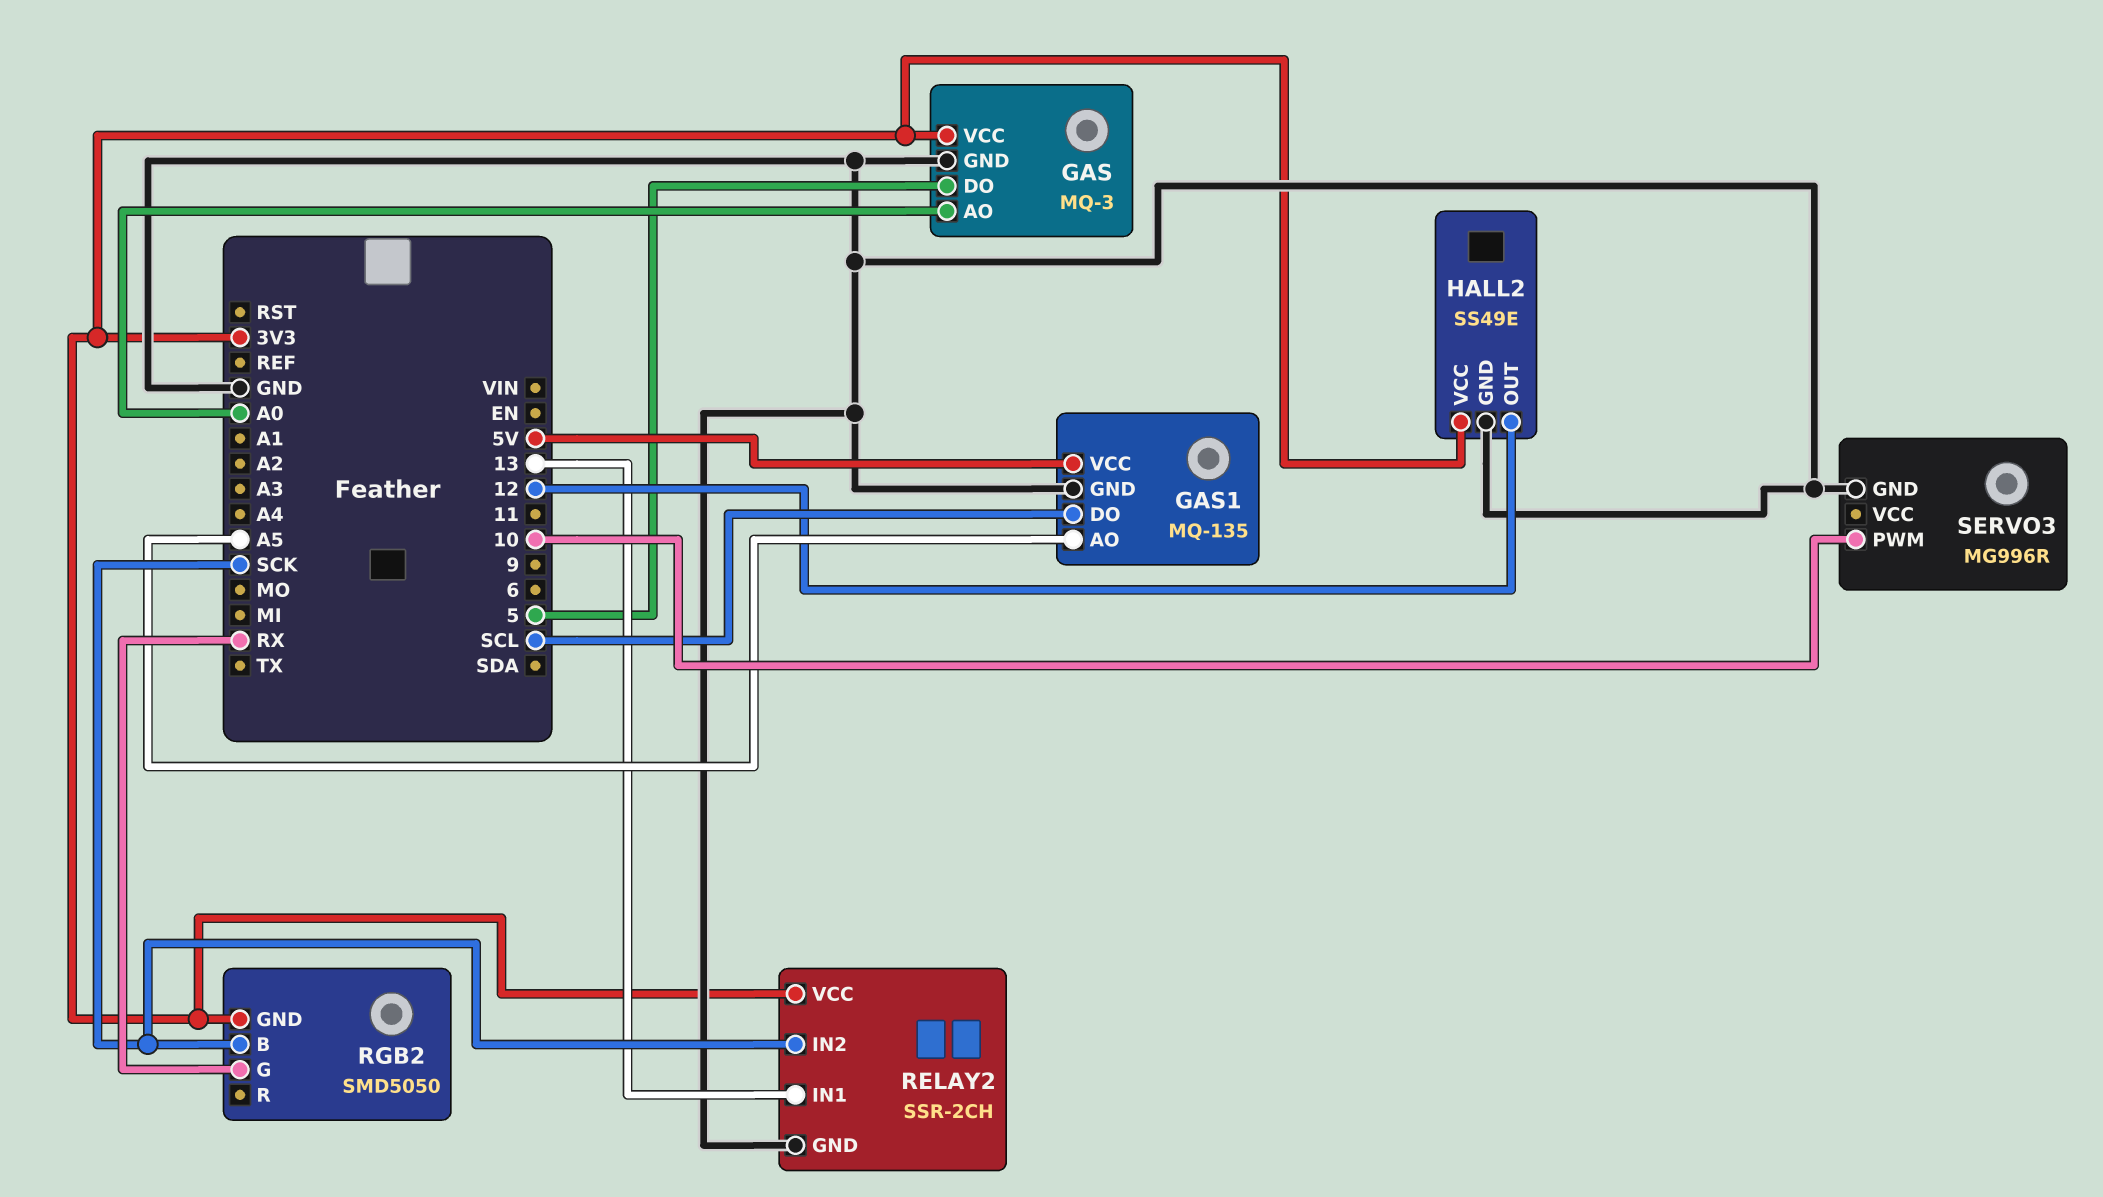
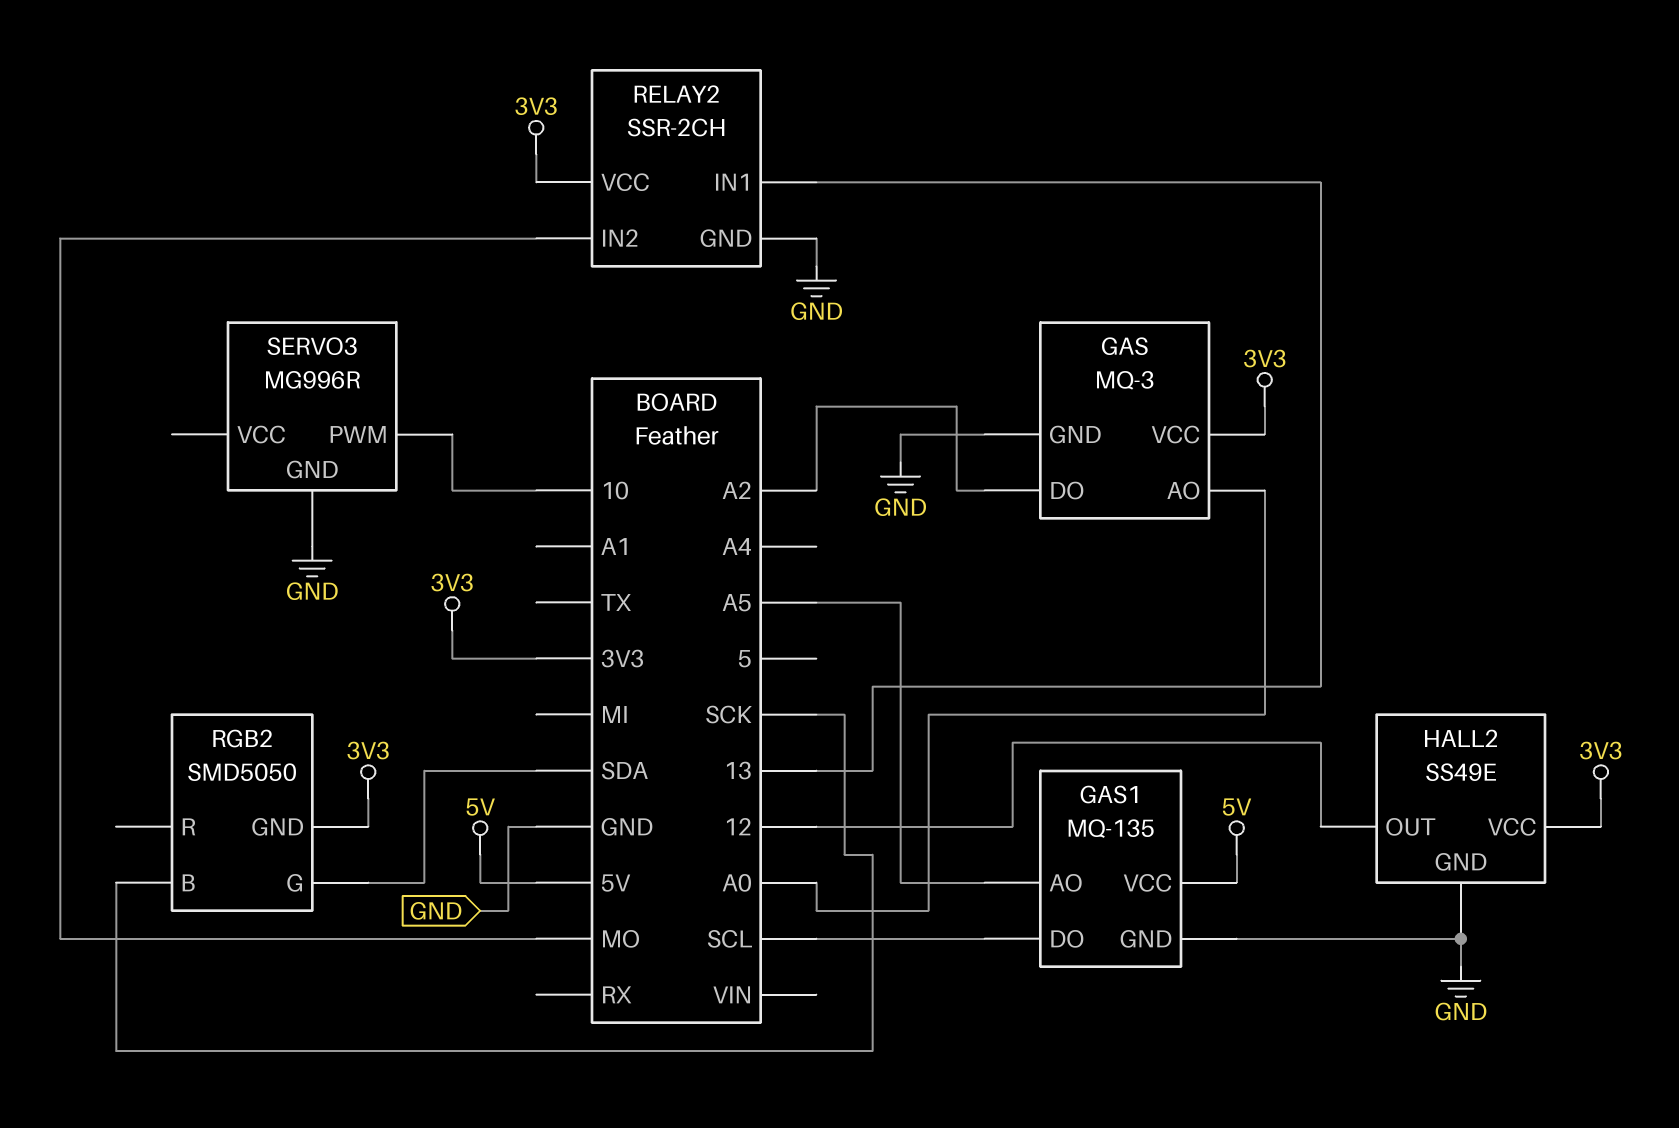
GAS pin DO: 5 -> A2
RELAY2 pin IN2: SCK -> MO
RGB2 pin G: RX -> SDA

